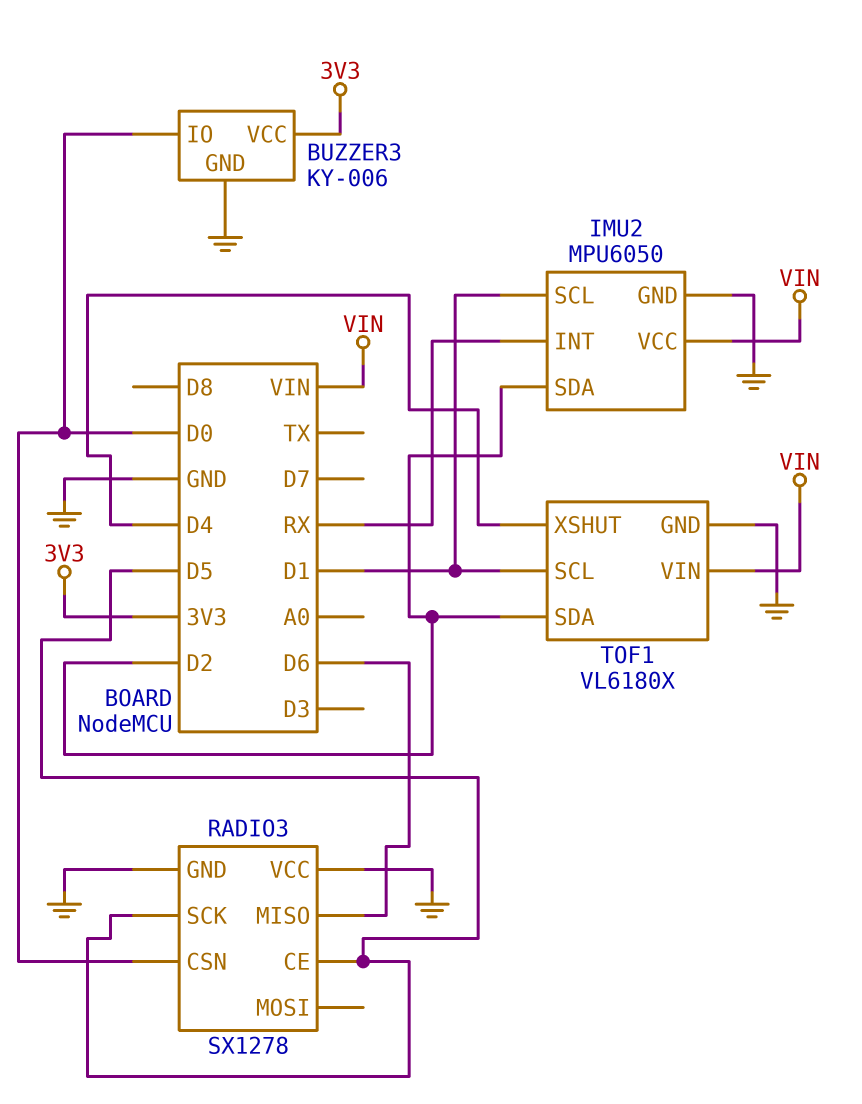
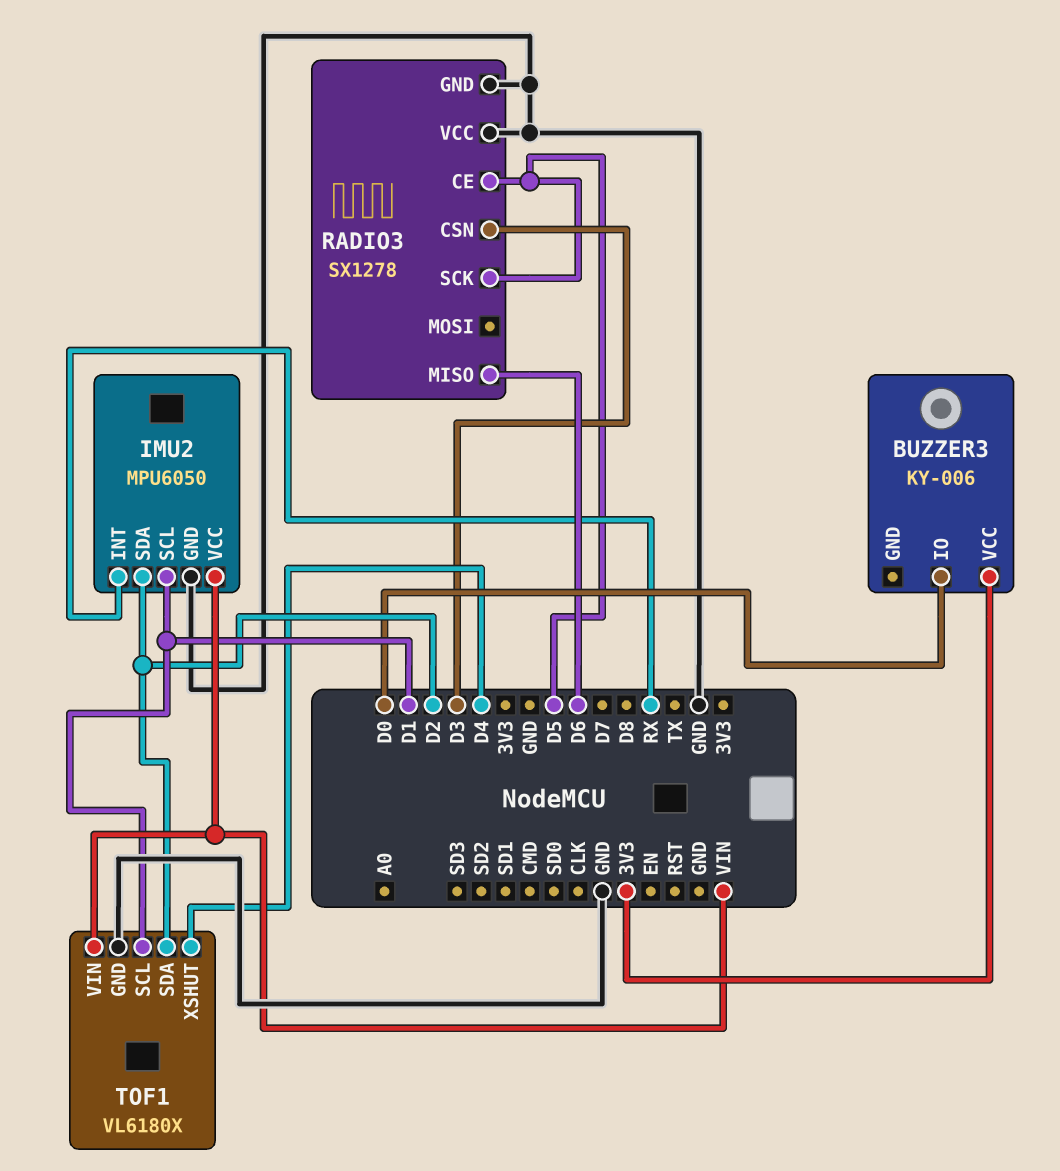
BUZZER3 pin GND: GND -> none
RADIO3 pin CSN: D0 -> D3

